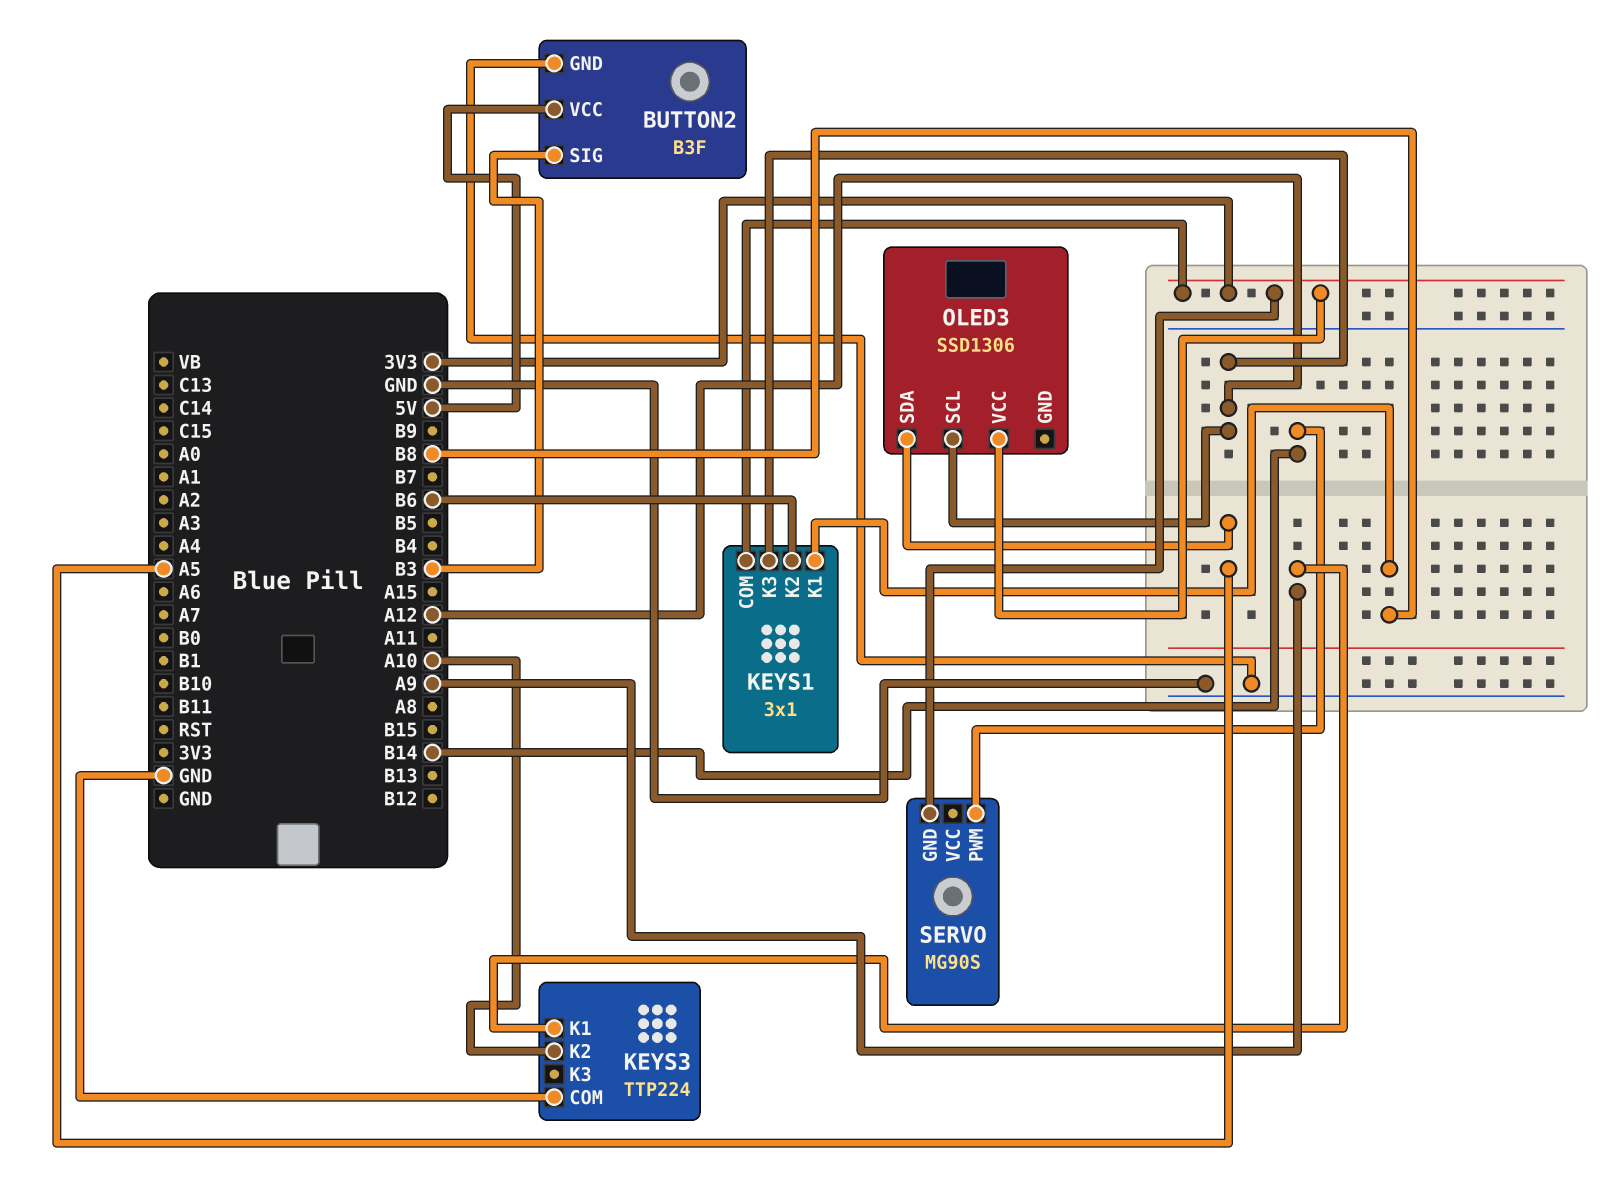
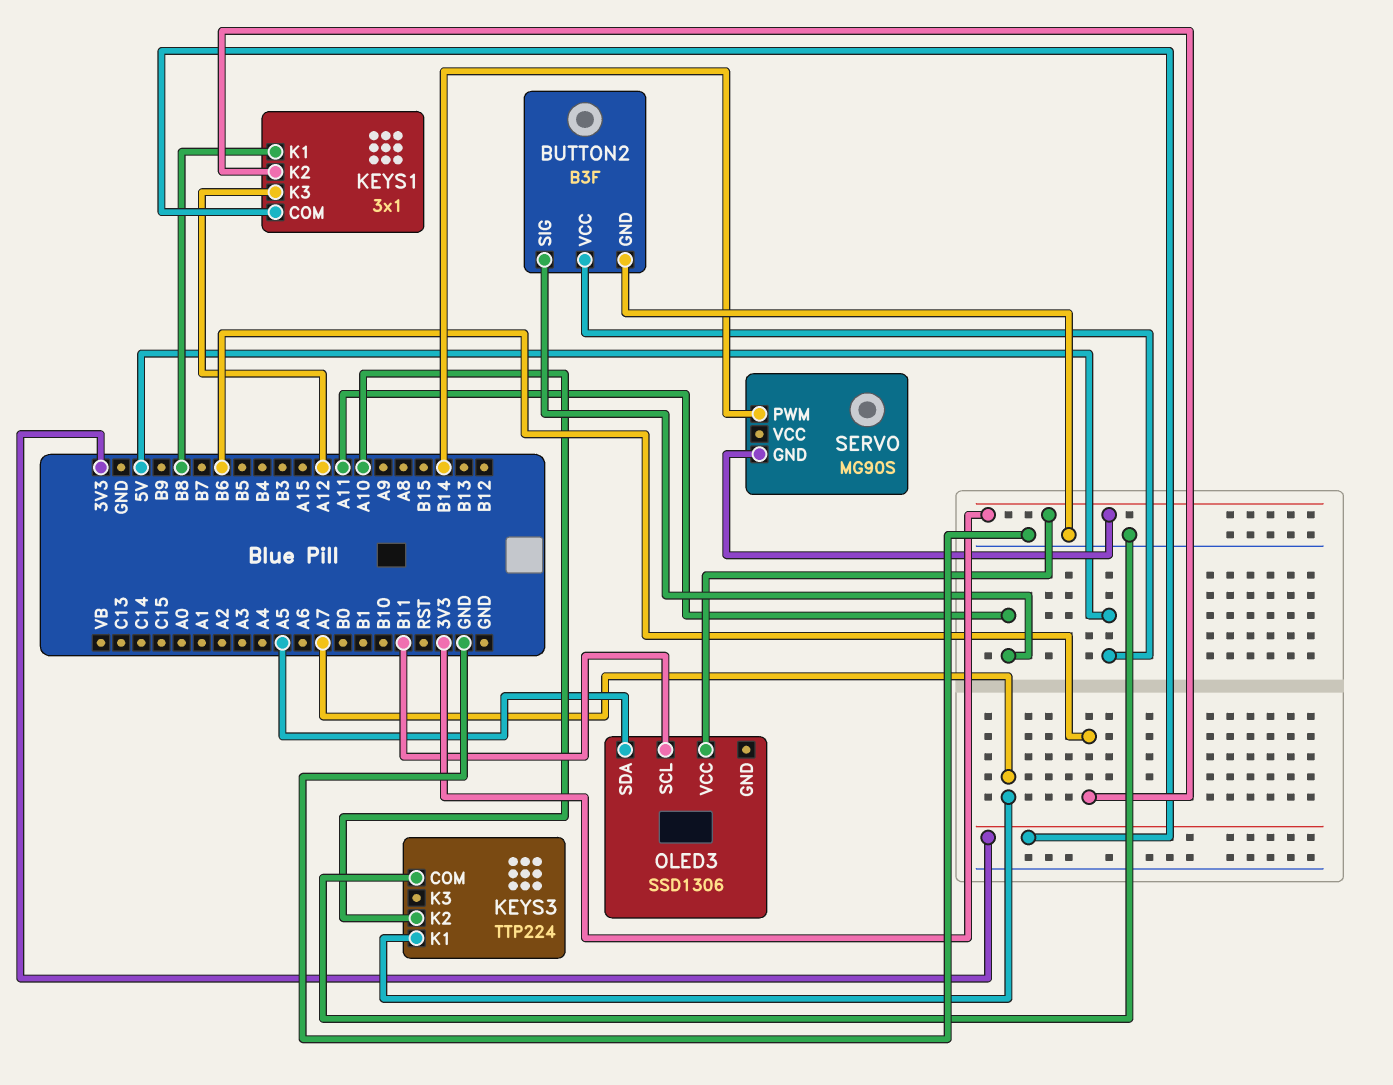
BUTTON2 pin SIG: B3 -> A11
KEYS3 pin K1: A9 -> A7
OLED3 pin SCL: A12 -> B11

